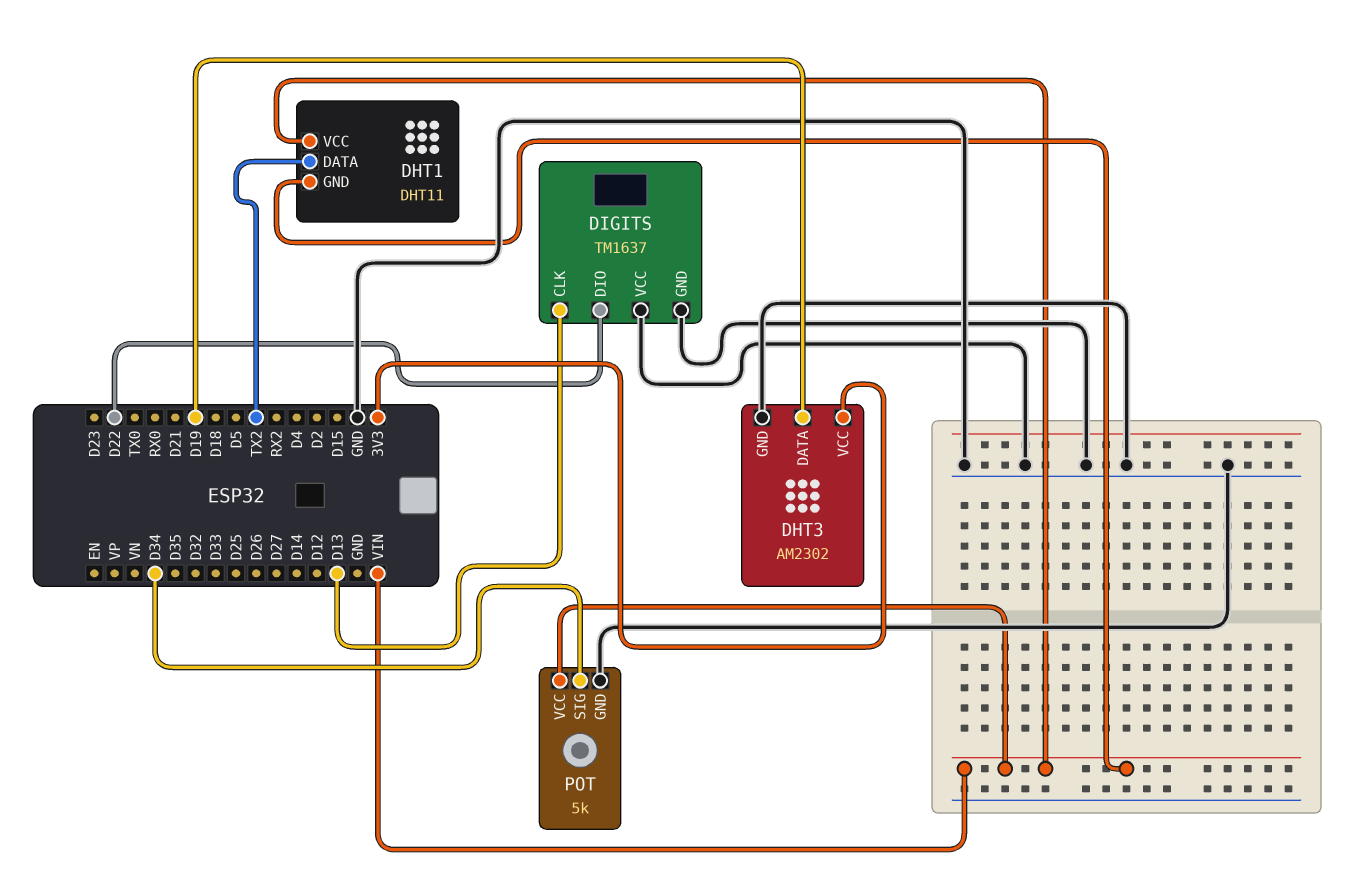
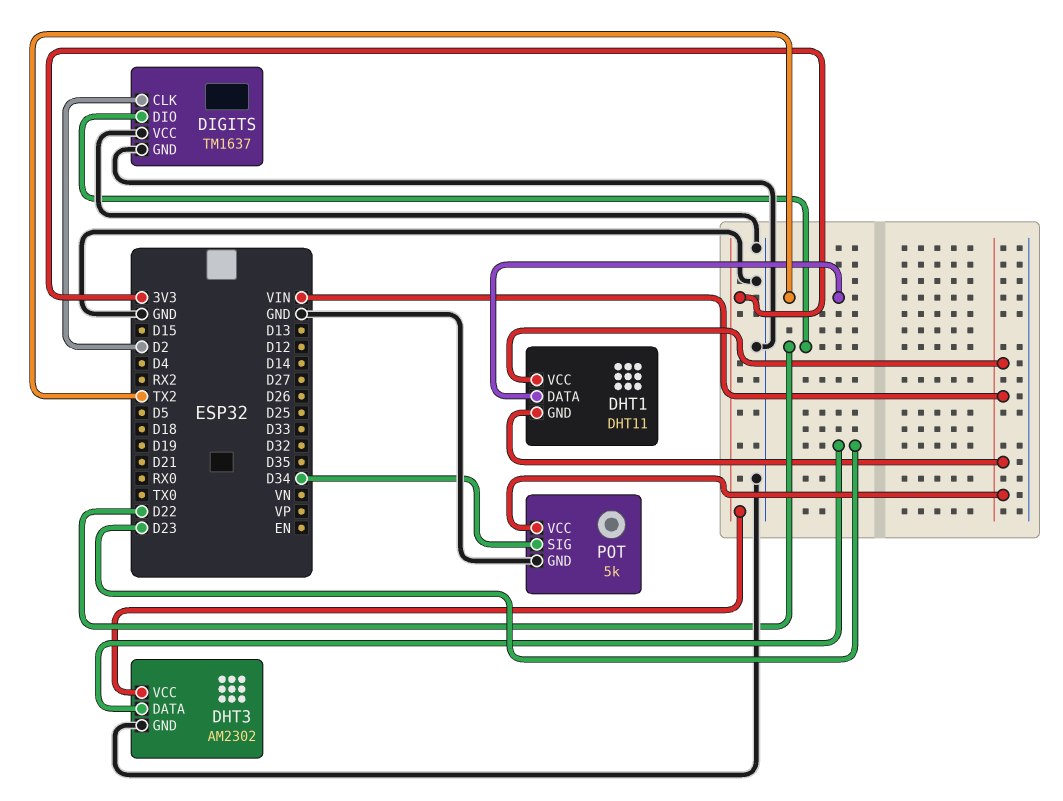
DHT3 pin DATA: D19 -> D23
DIGITS pin CLK: D13 -> D2

